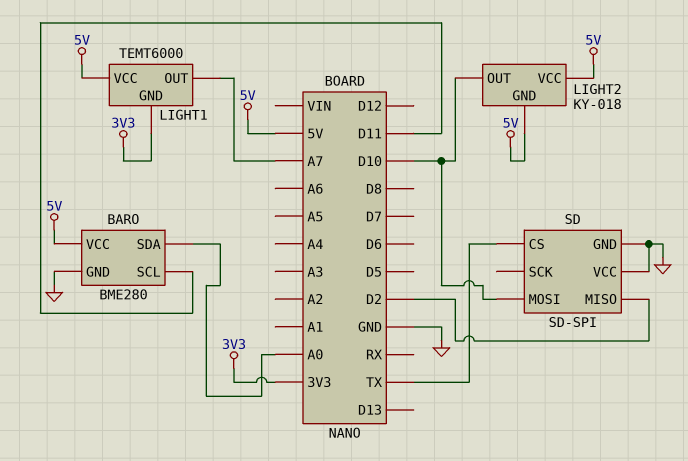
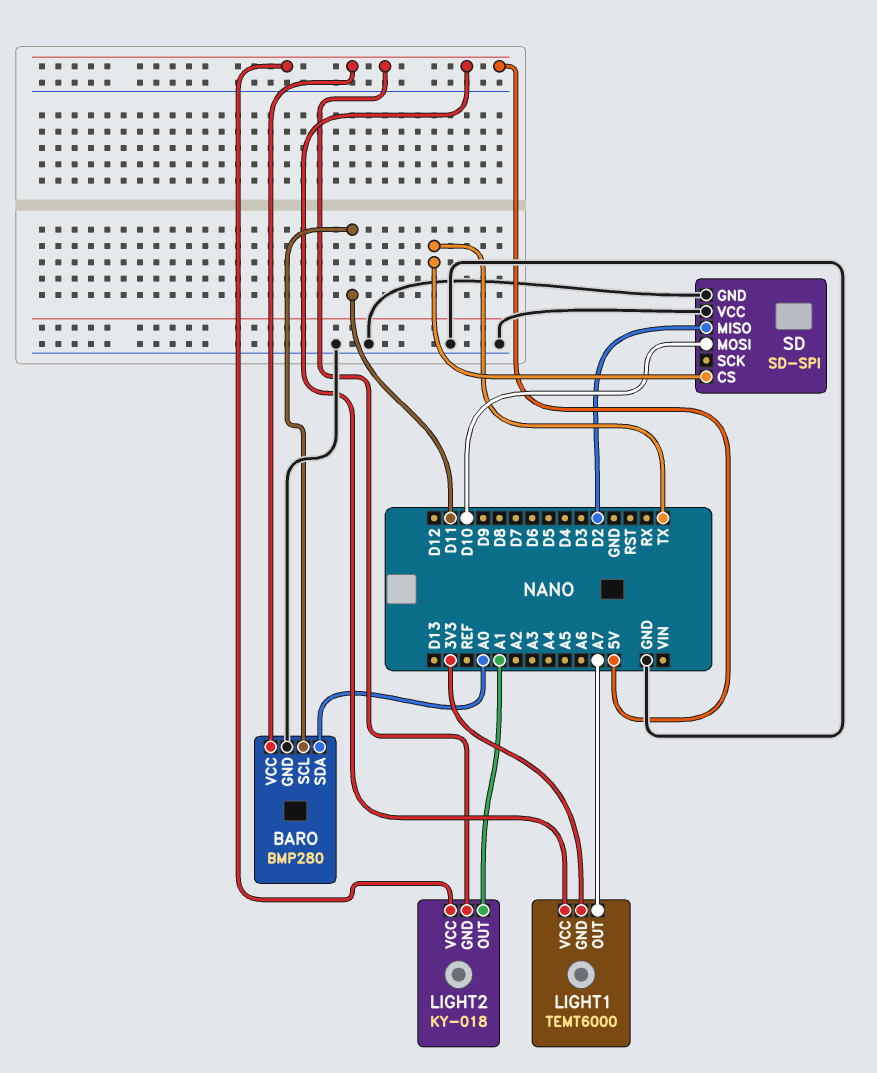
BARO: BME280 -> BMP280
LIGHT2 pin OUT: D10 -> A1

